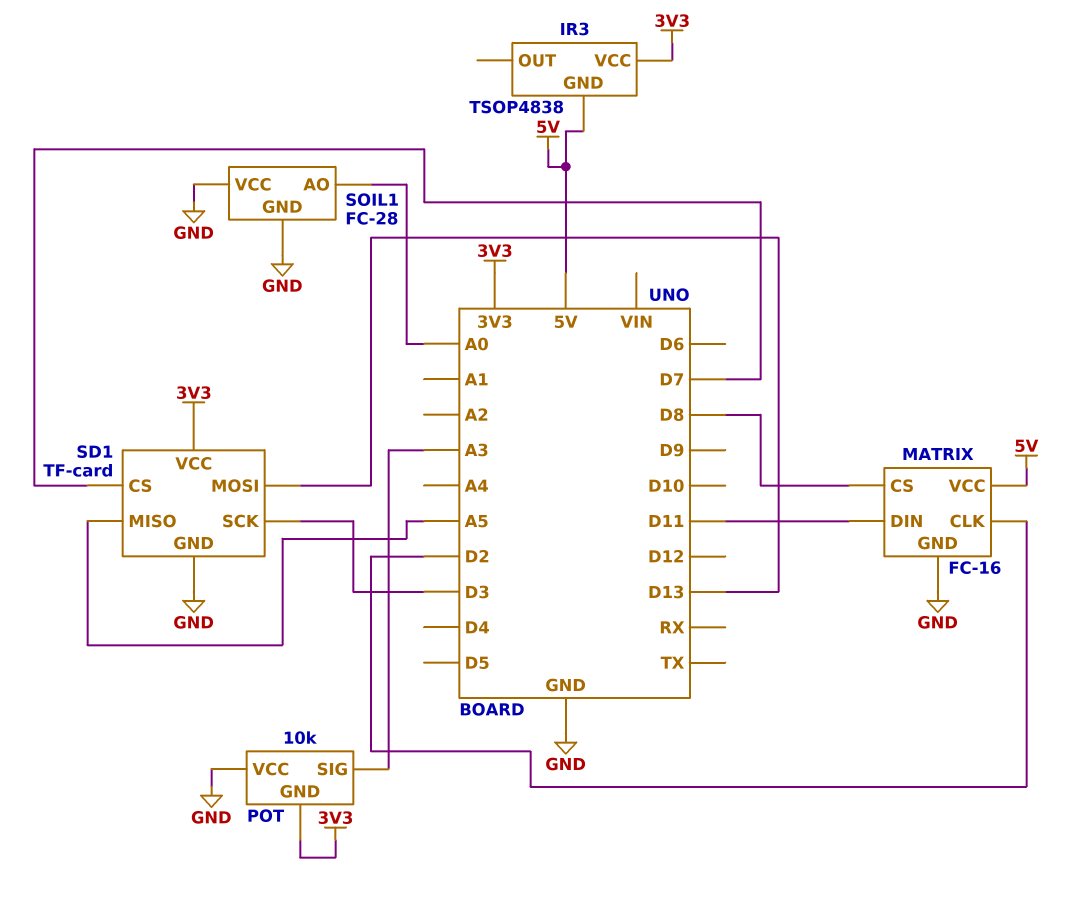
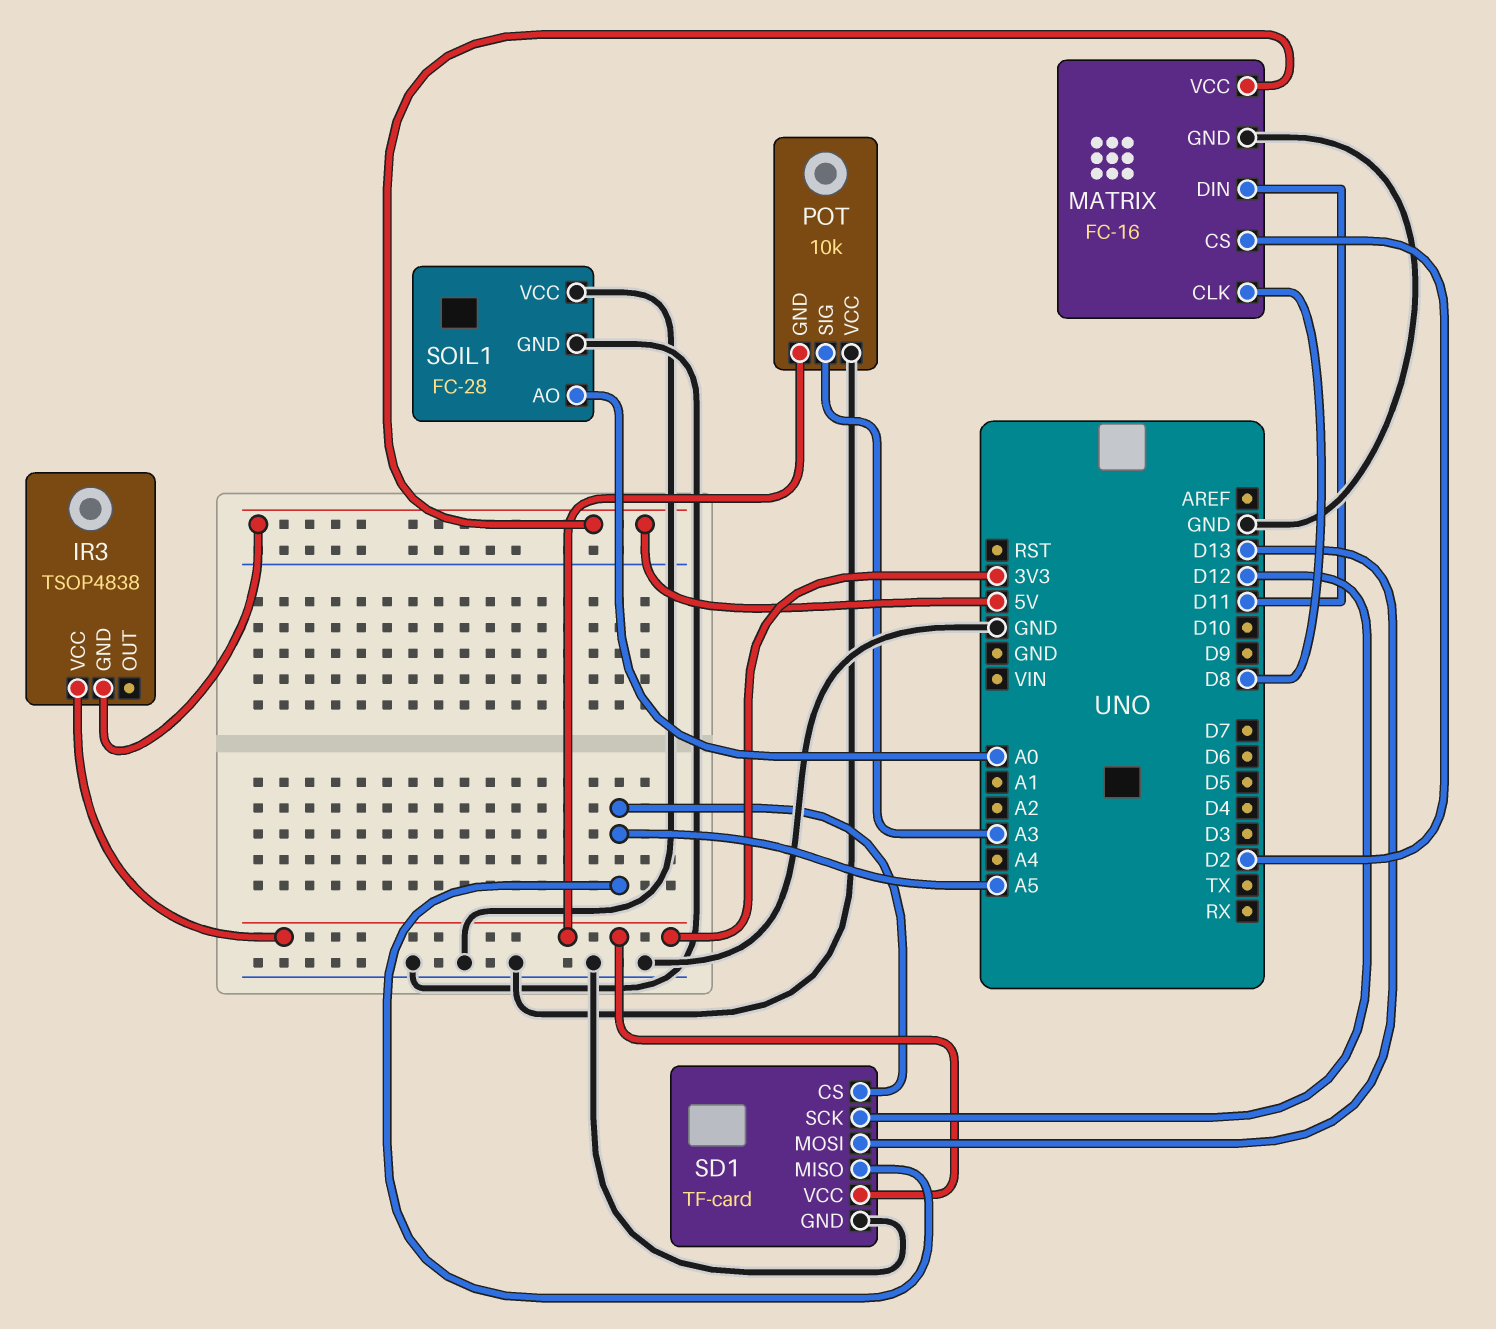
MATRIX pin CLK: D2 -> D8
MATRIX pin CS: D8 -> D2
SD1 pin CS: D7 -> A5
SD1 pin SCK: D3 -> D12

